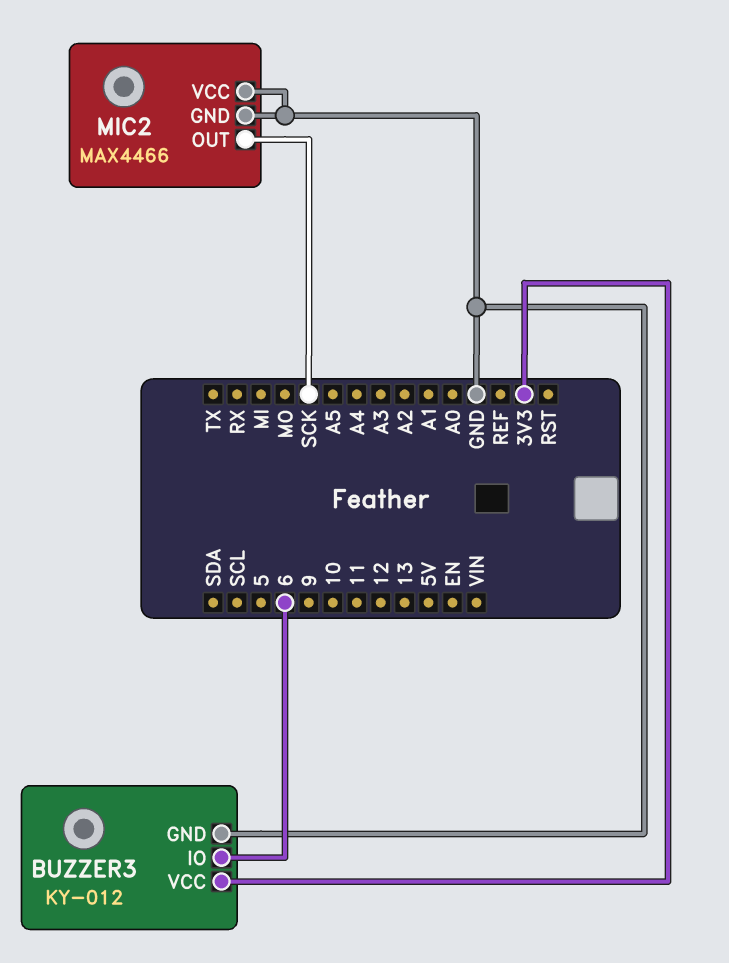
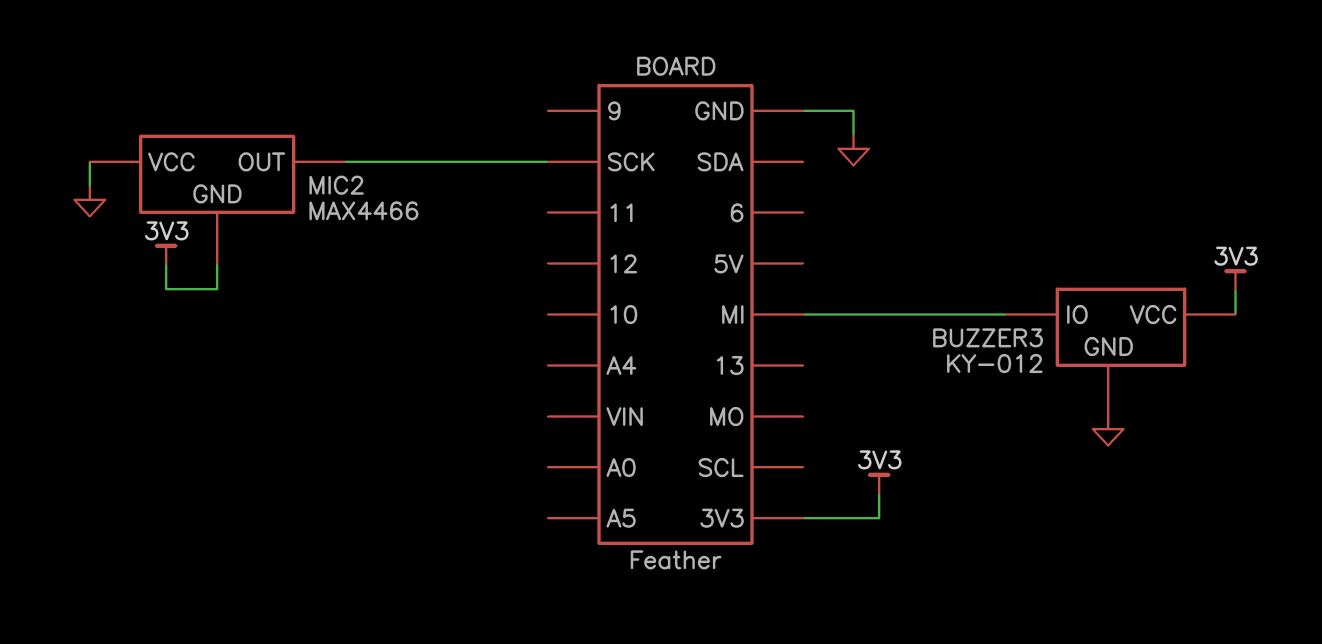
BUZZER3 pin IO: 6 -> MI
MIC2 pin GND: GND -> 3V3

